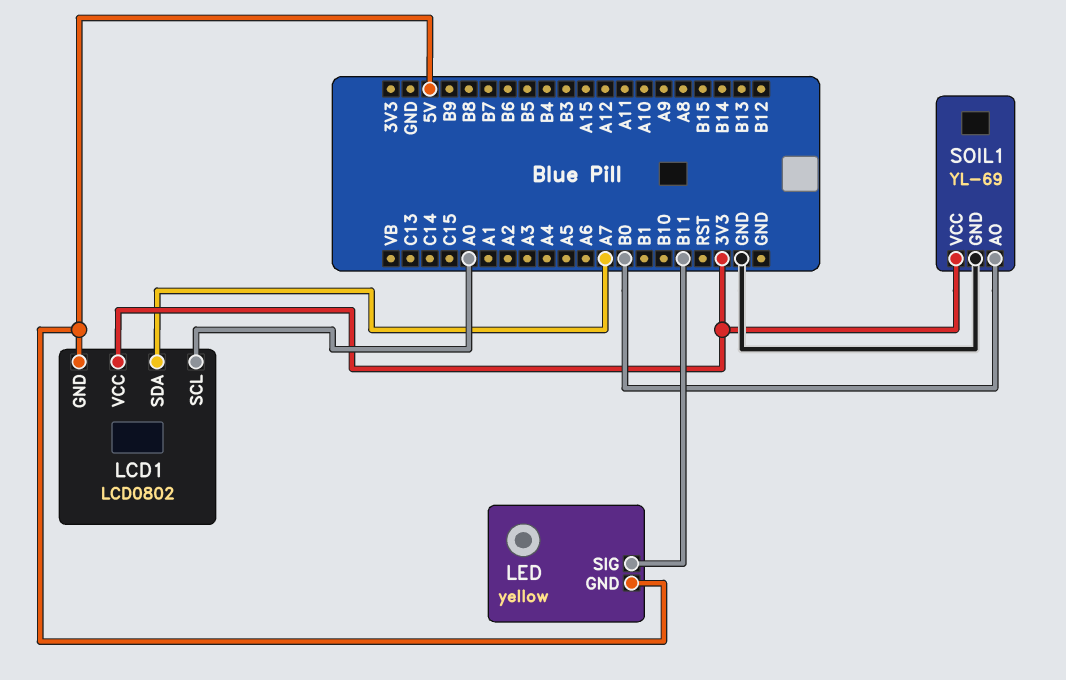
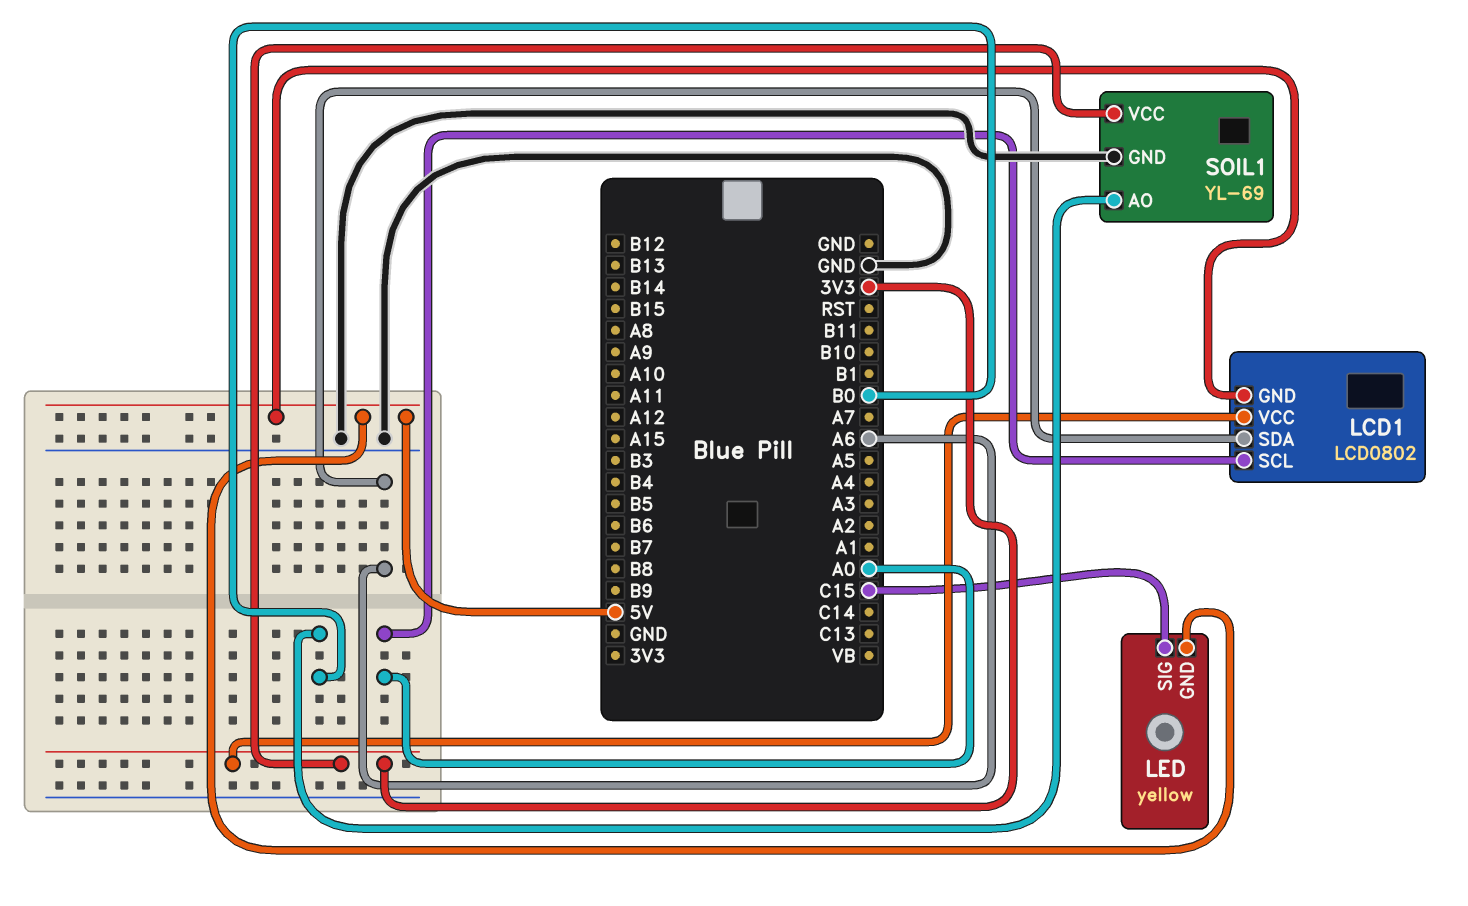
LCD1 pin SDA: A7 -> A6
LED pin SIG: B11 -> C15

